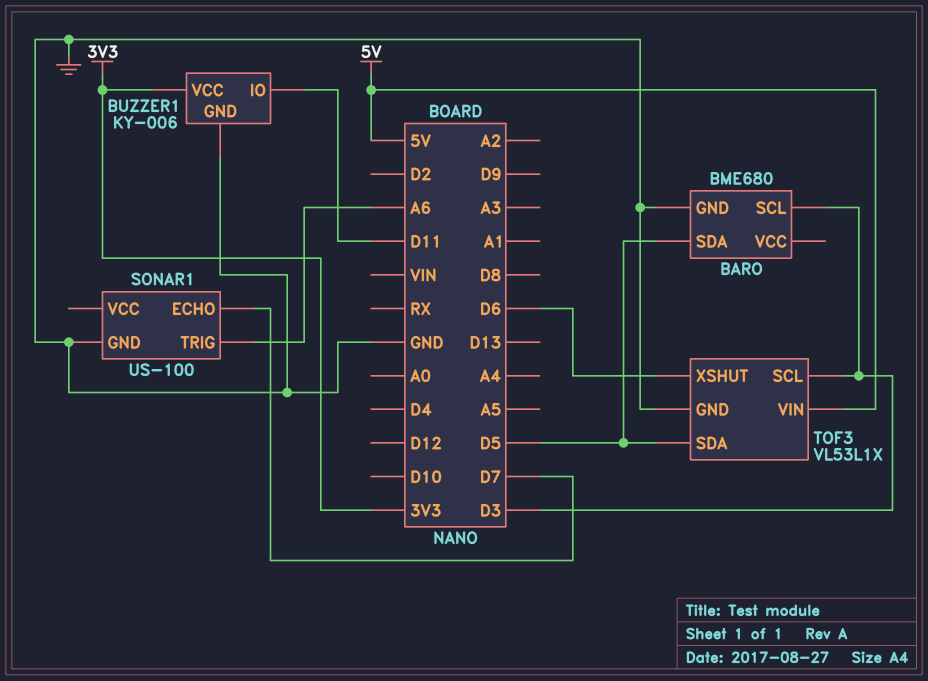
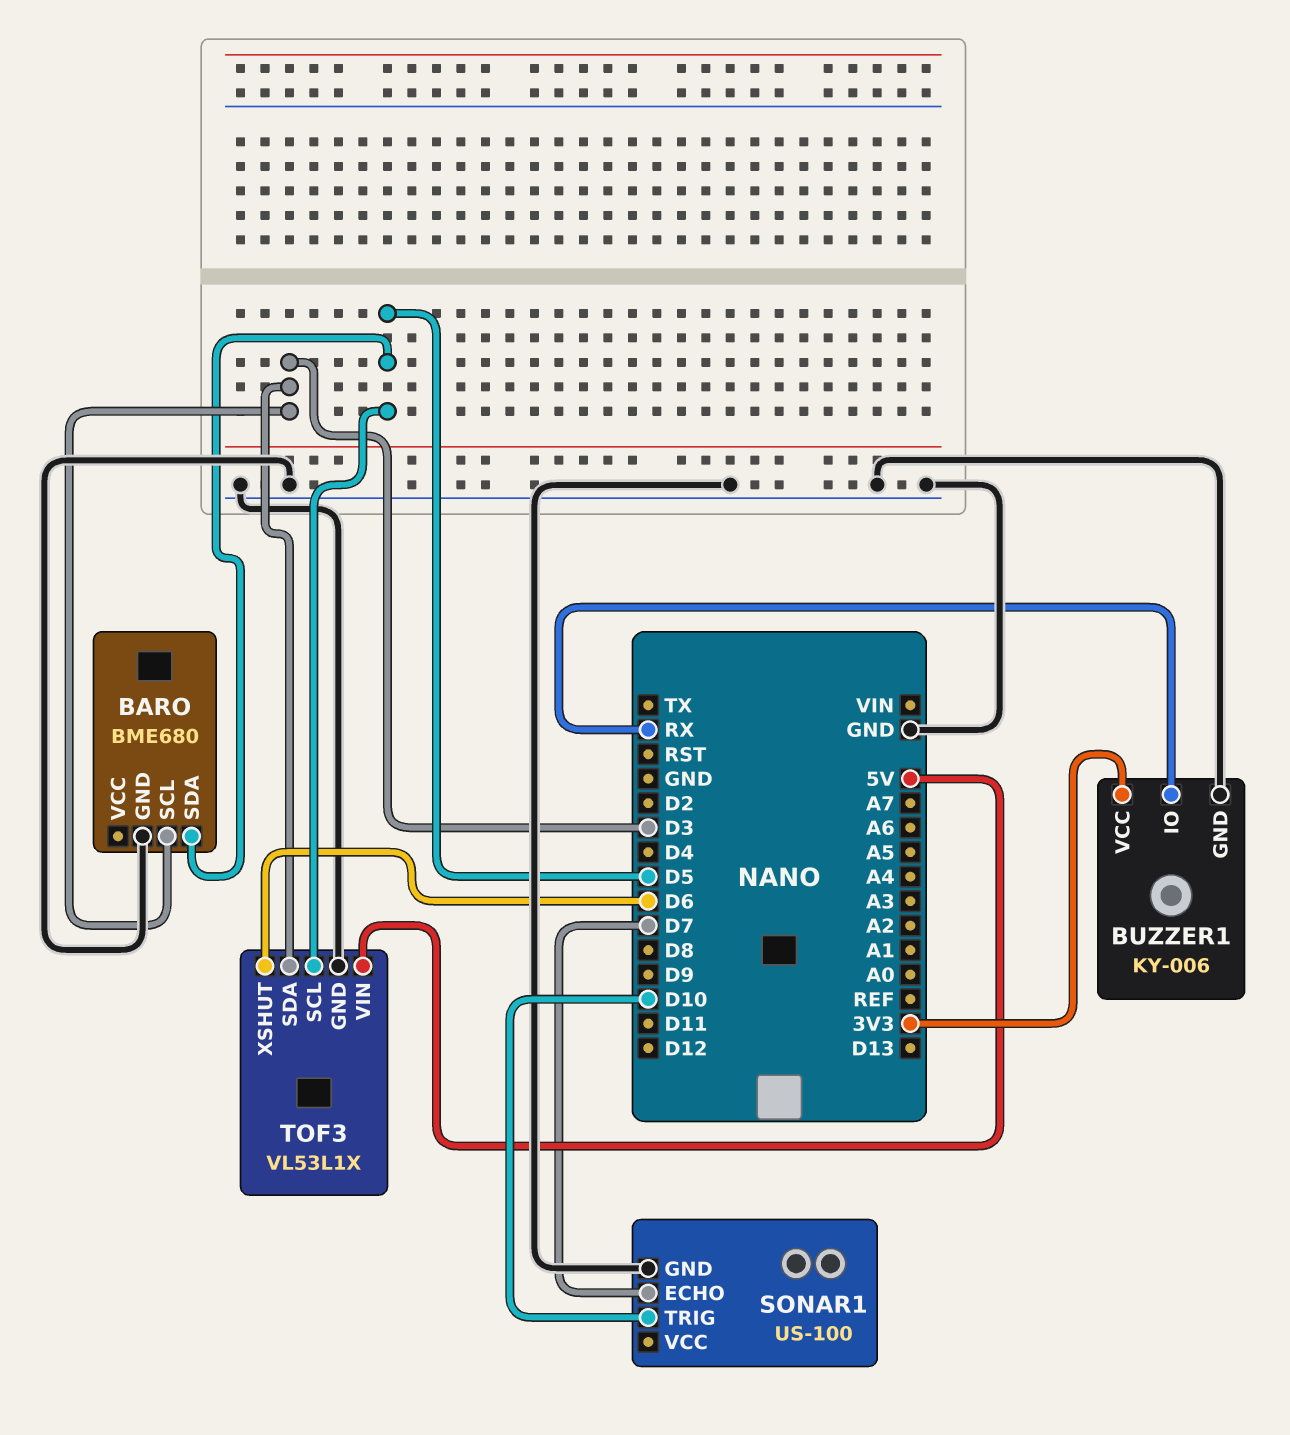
BUZZER1 pin IO: D11 -> RX
SONAR1 pin TRIG: A6 -> D10
TOF3 pin SCL: D3 -> D5
TOF3 pin SDA: D5 -> D3

